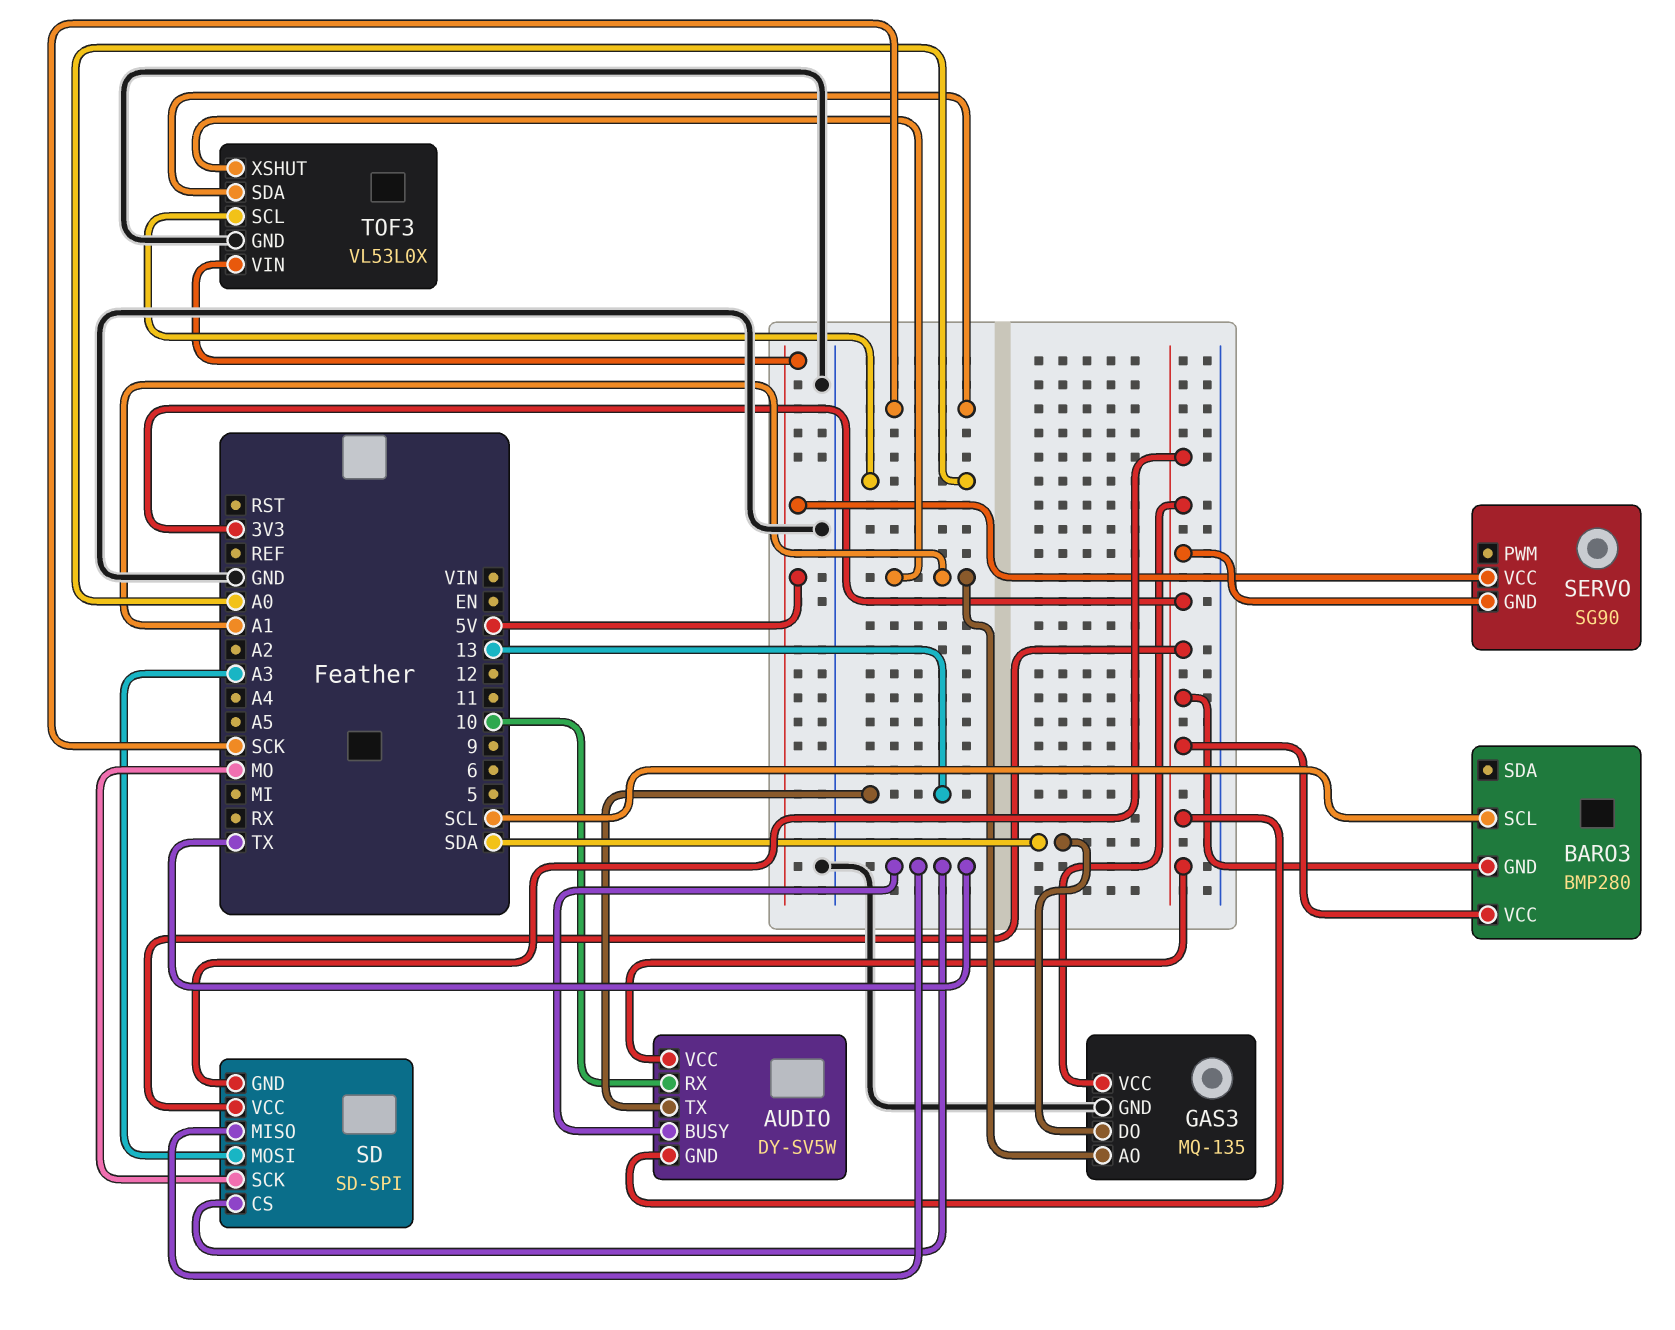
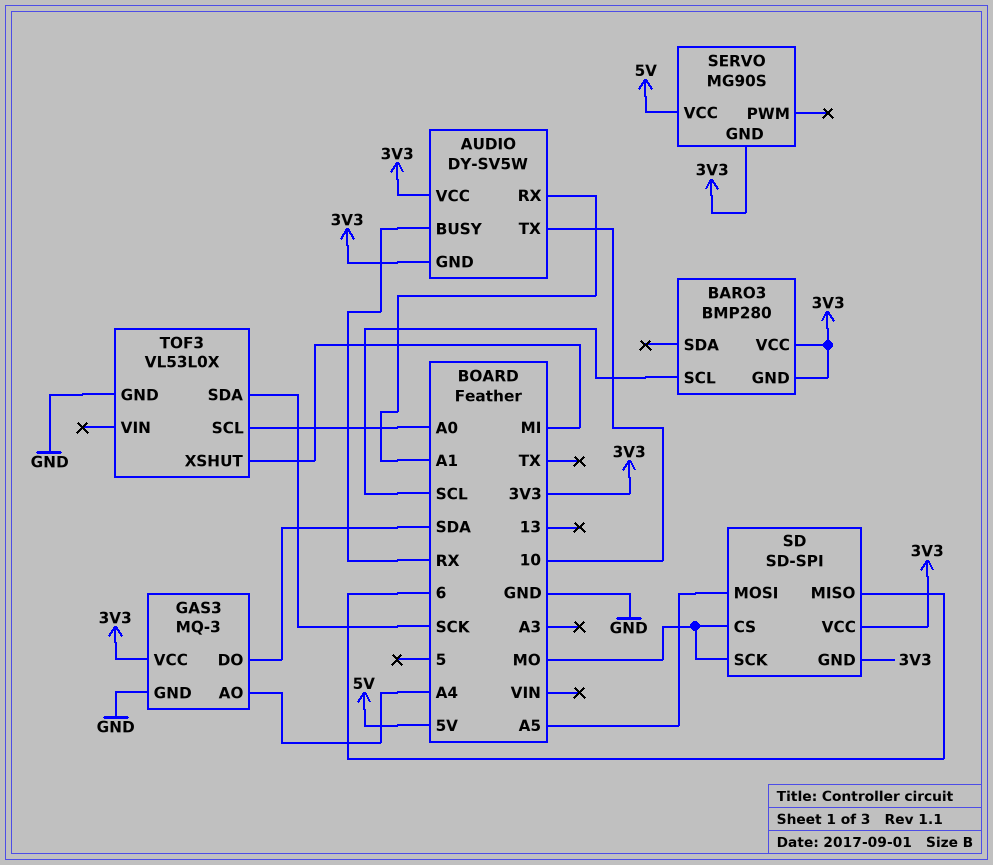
AUDIO pin BUSY: TX -> RX
AUDIO pin RX: 10 -> A1
AUDIO pin TX: 13 -> 10
GAS3: MQ-135 -> MQ-3
GAS3 pin AO: A1 -> A4
SD pin CS: TX -> MO
SD pin MISO: TX -> 6
SD pin MOSI: A3 -> A5
SERVO: SG90 -> MG90S
TOF3 pin VIN: 5V -> none
TOF3 pin XSHUT: A1 -> MI

